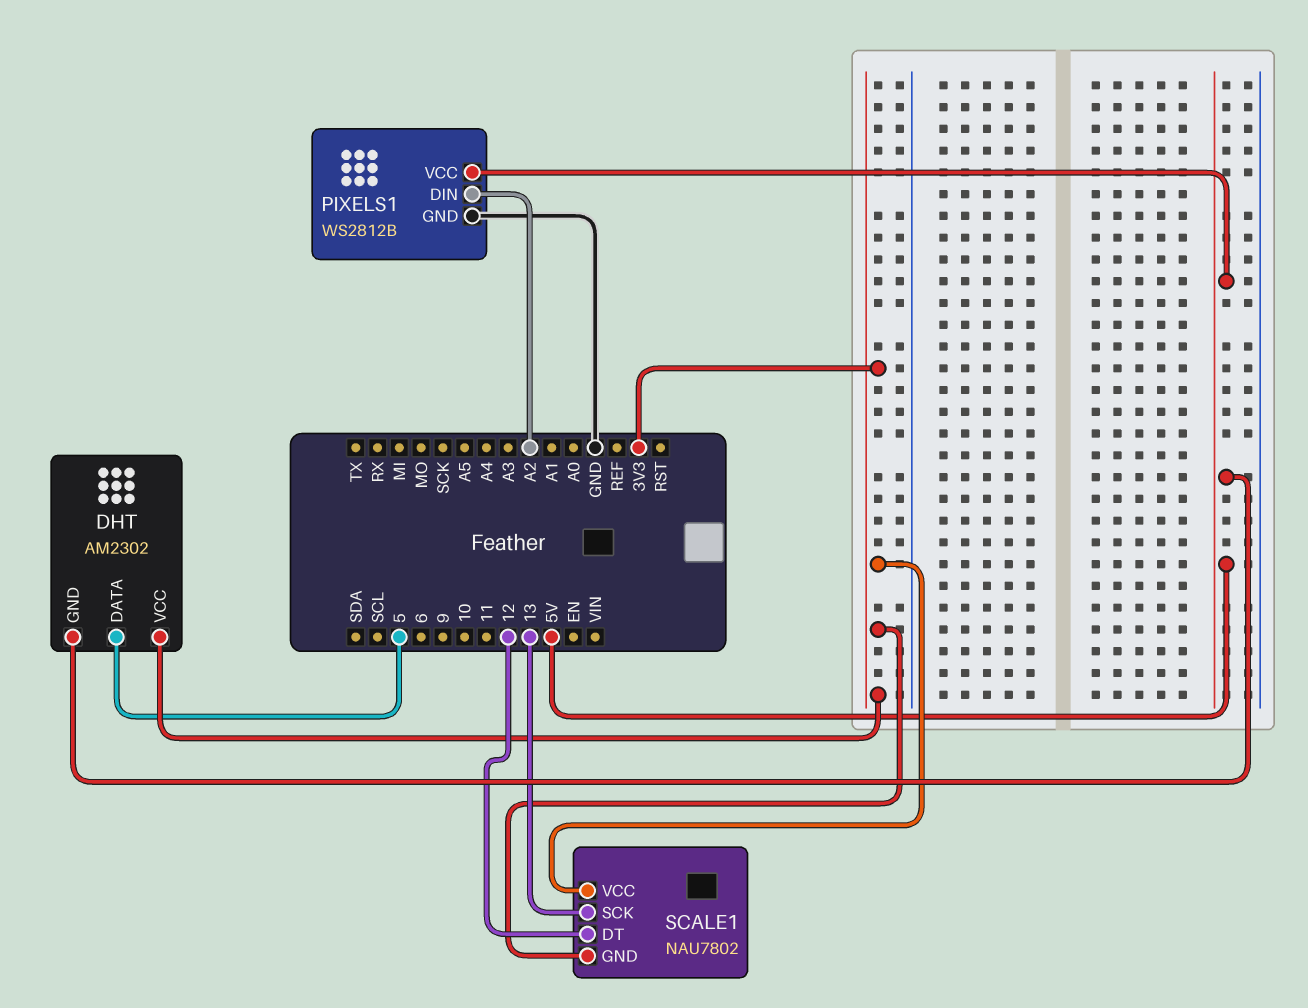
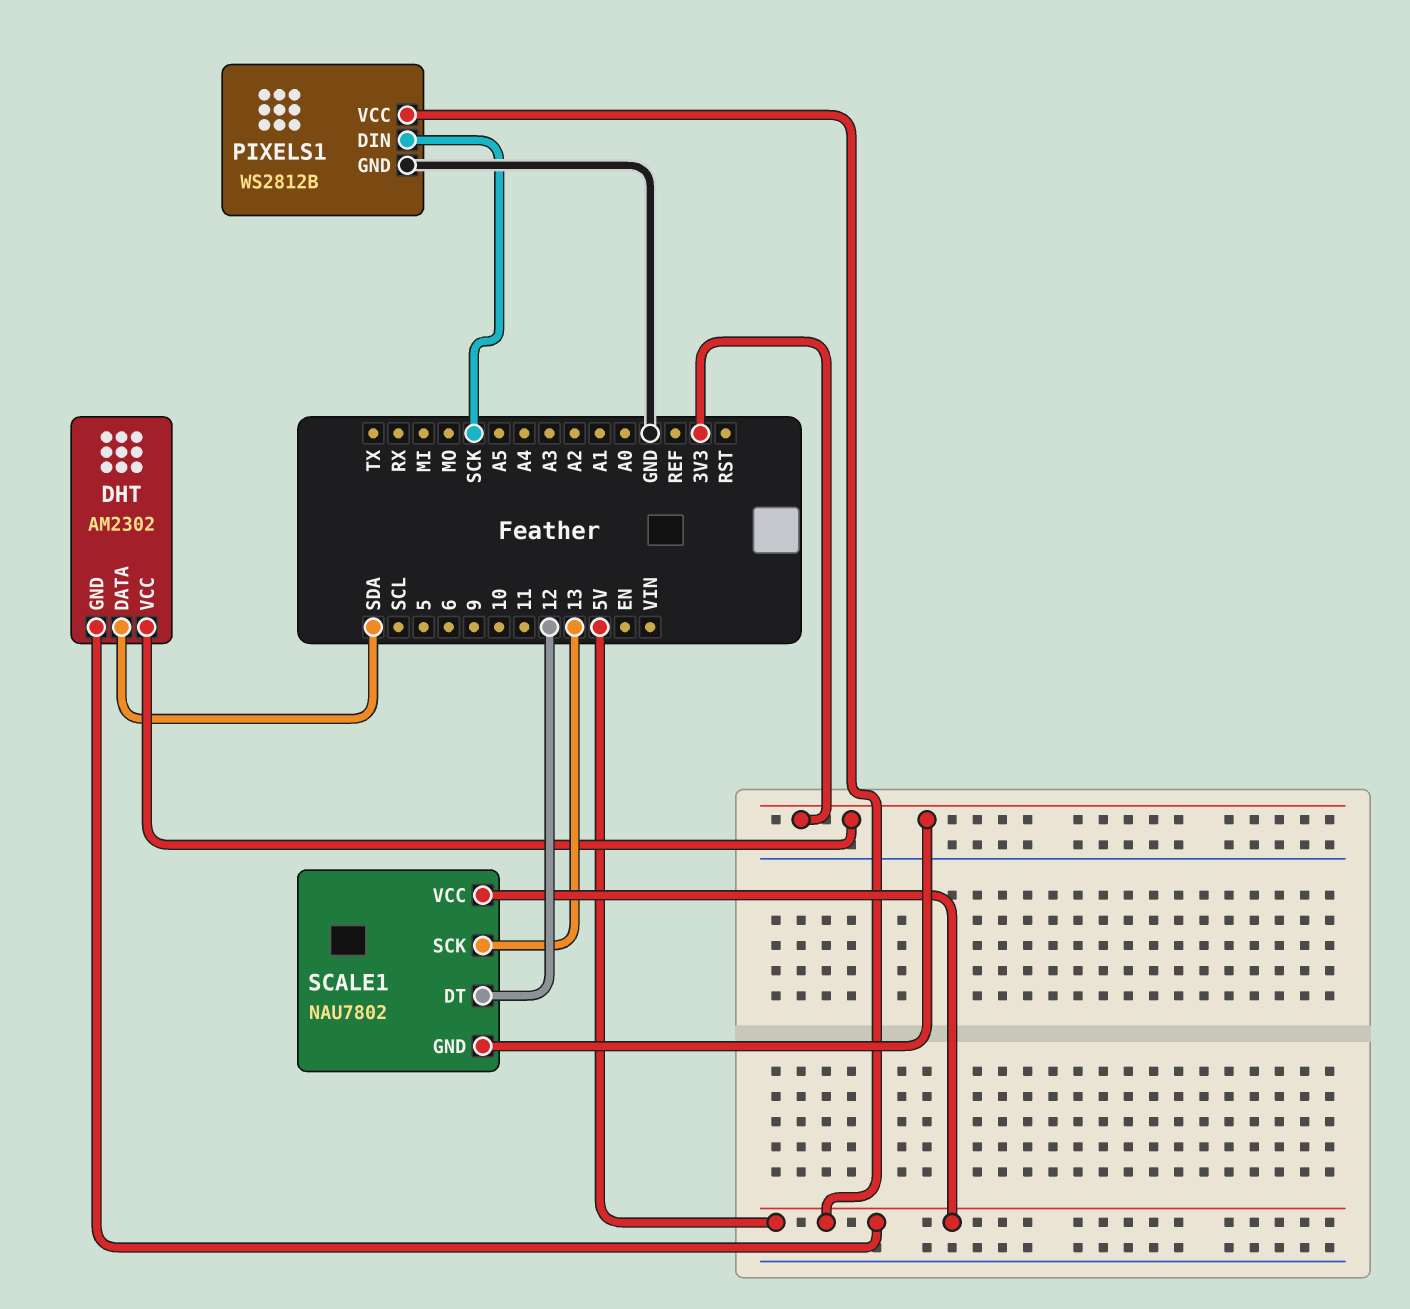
DHT pin DATA: 5 -> SDA
PIXELS1 pin DIN: A2 -> SCK
SCALE1 pin VCC: 3V3 -> 5V

